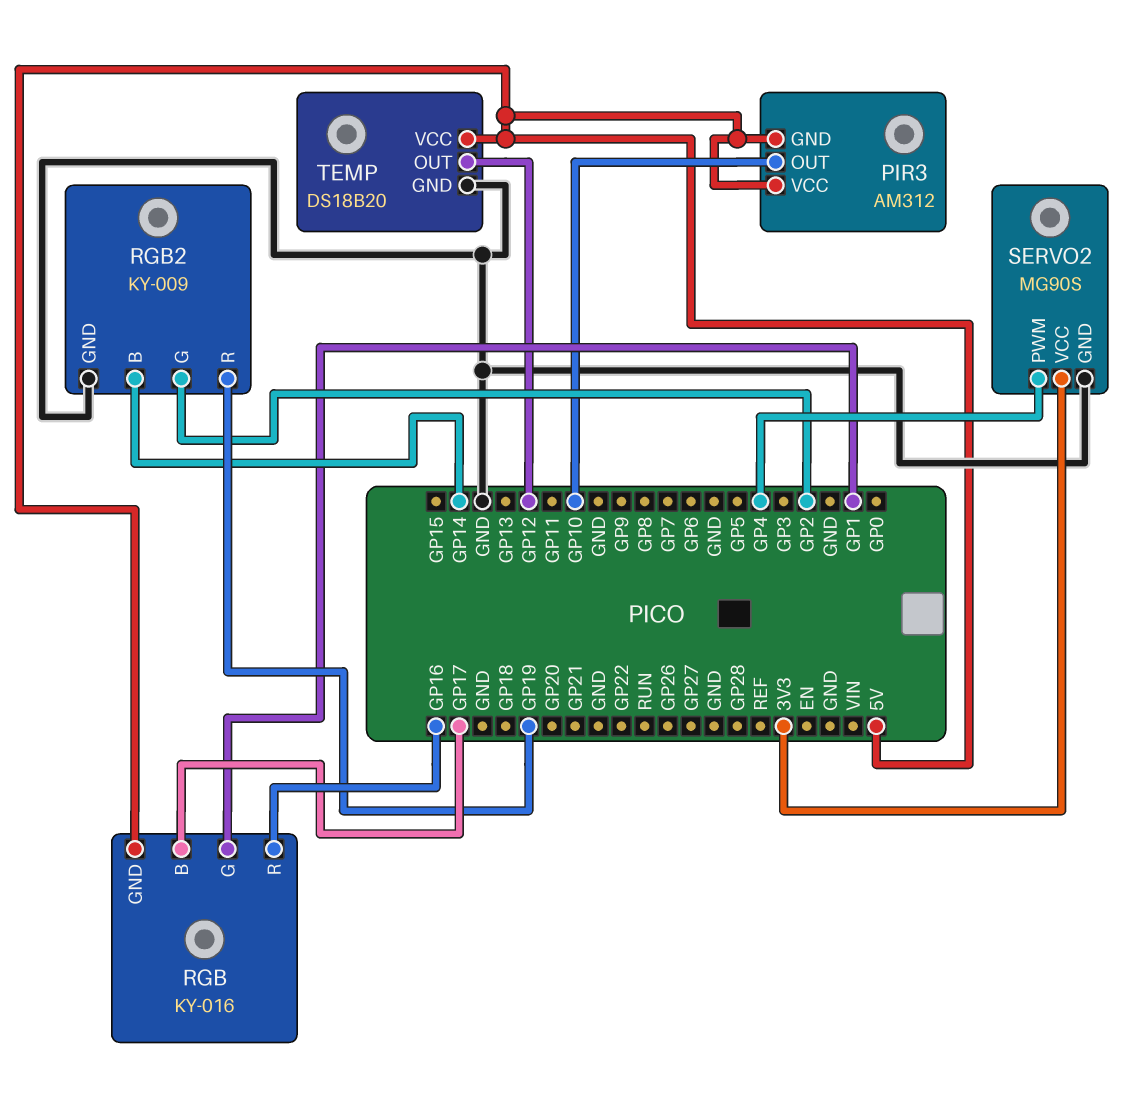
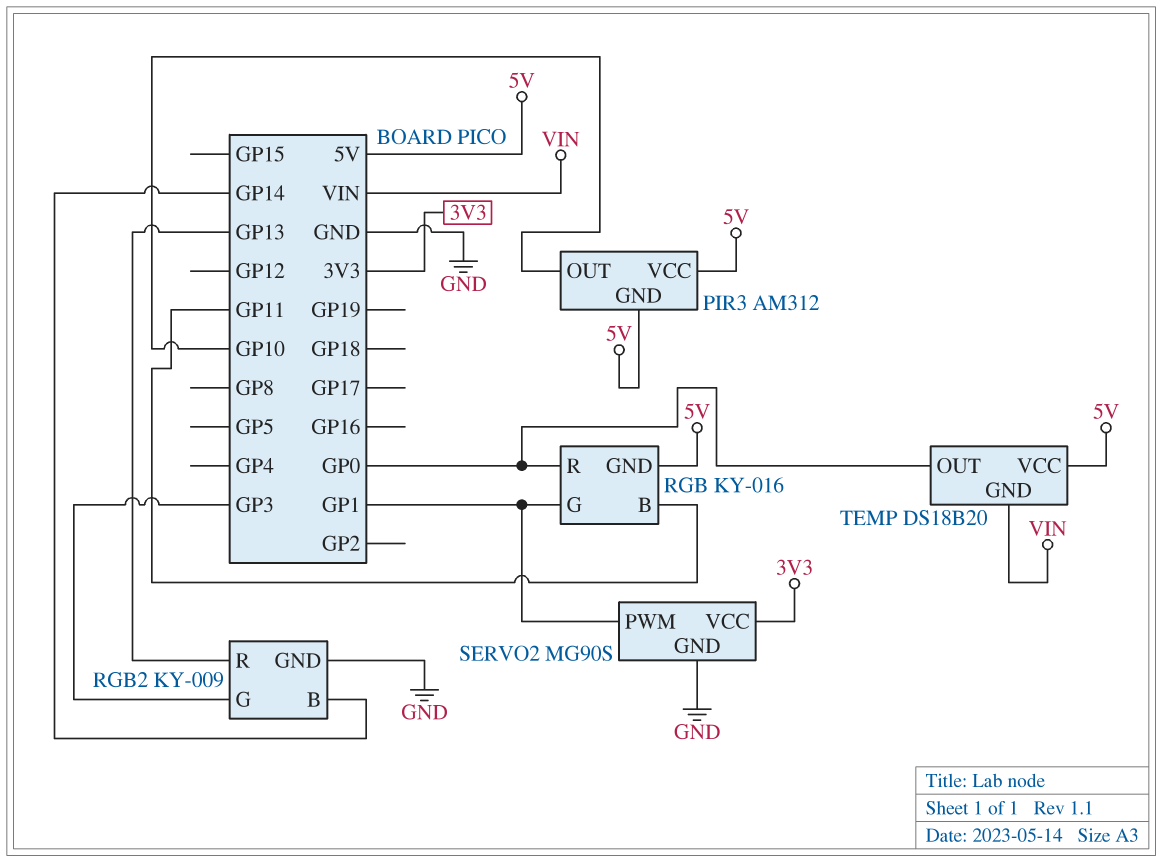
RGB pin B: GP17 -> GP11
RGB pin R: GP16 -> GP0
RGB2 pin G: GP2 -> GP3
RGB2 pin R: GP19 -> GP13
SERVO2 pin PWM: GP4 -> GP1
TEMP pin GND: GND -> VIN
TEMP pin OUT: GP12 -> GP0

